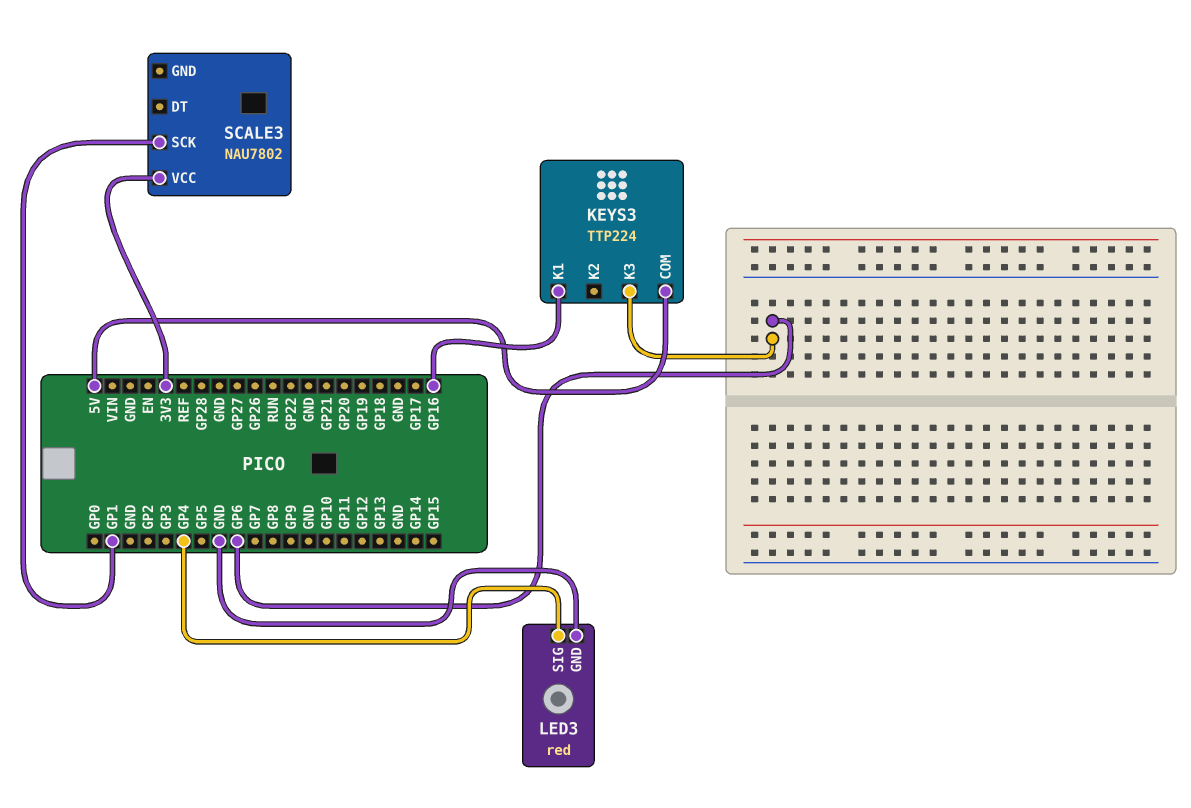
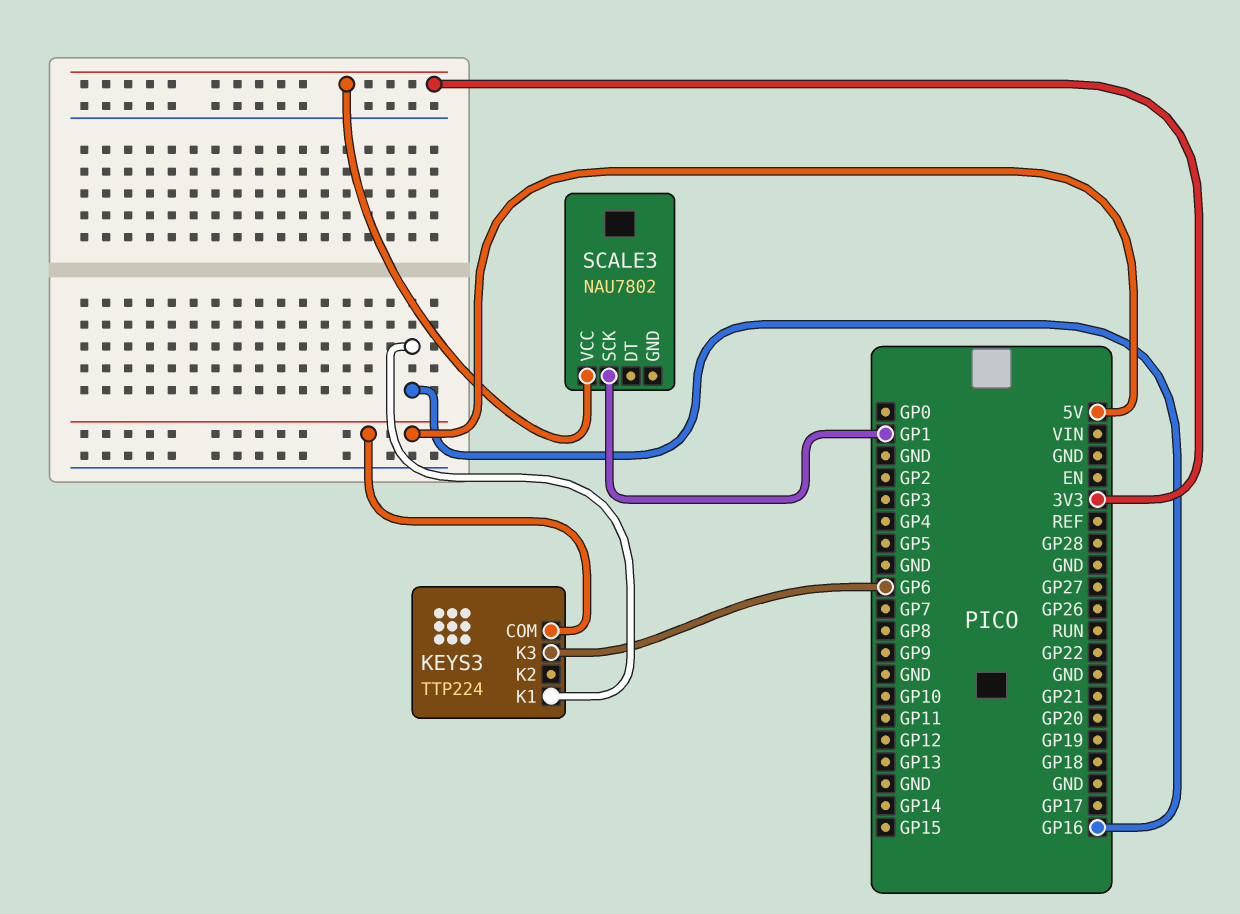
LED3: red -> none
LED3 pin GND: GND -> none
LED3 pin SIG: GP4 -> none

